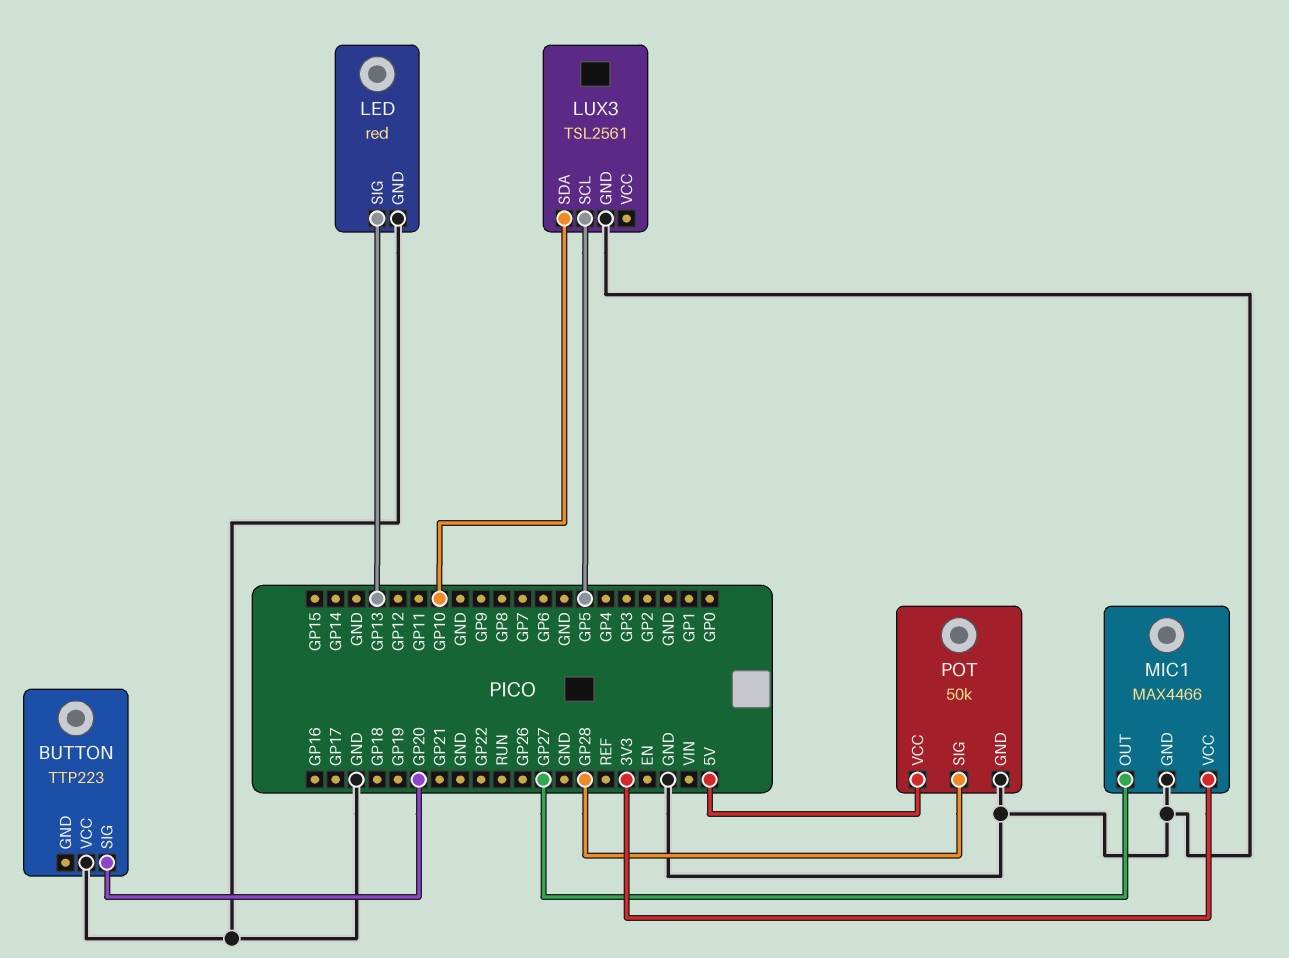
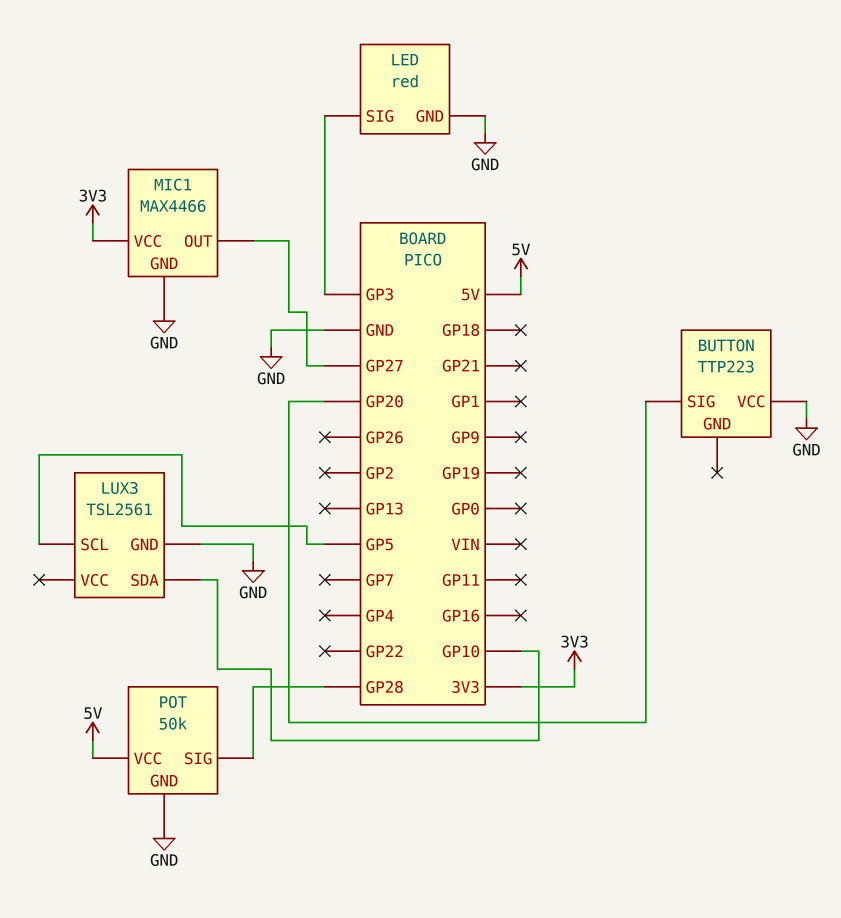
LED pin SIG: GP13 -> GP3

